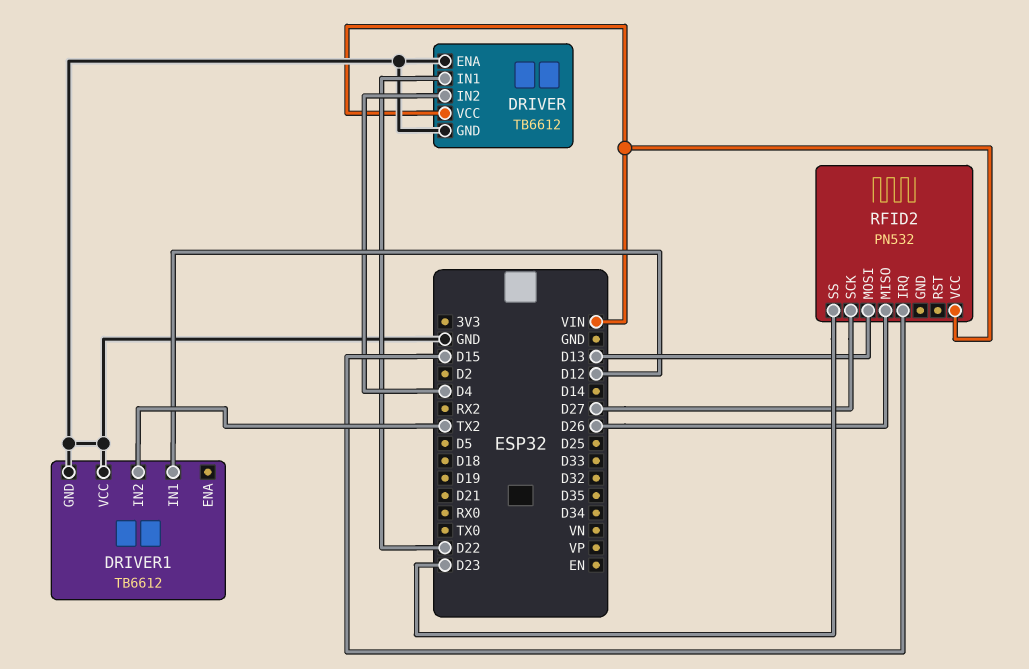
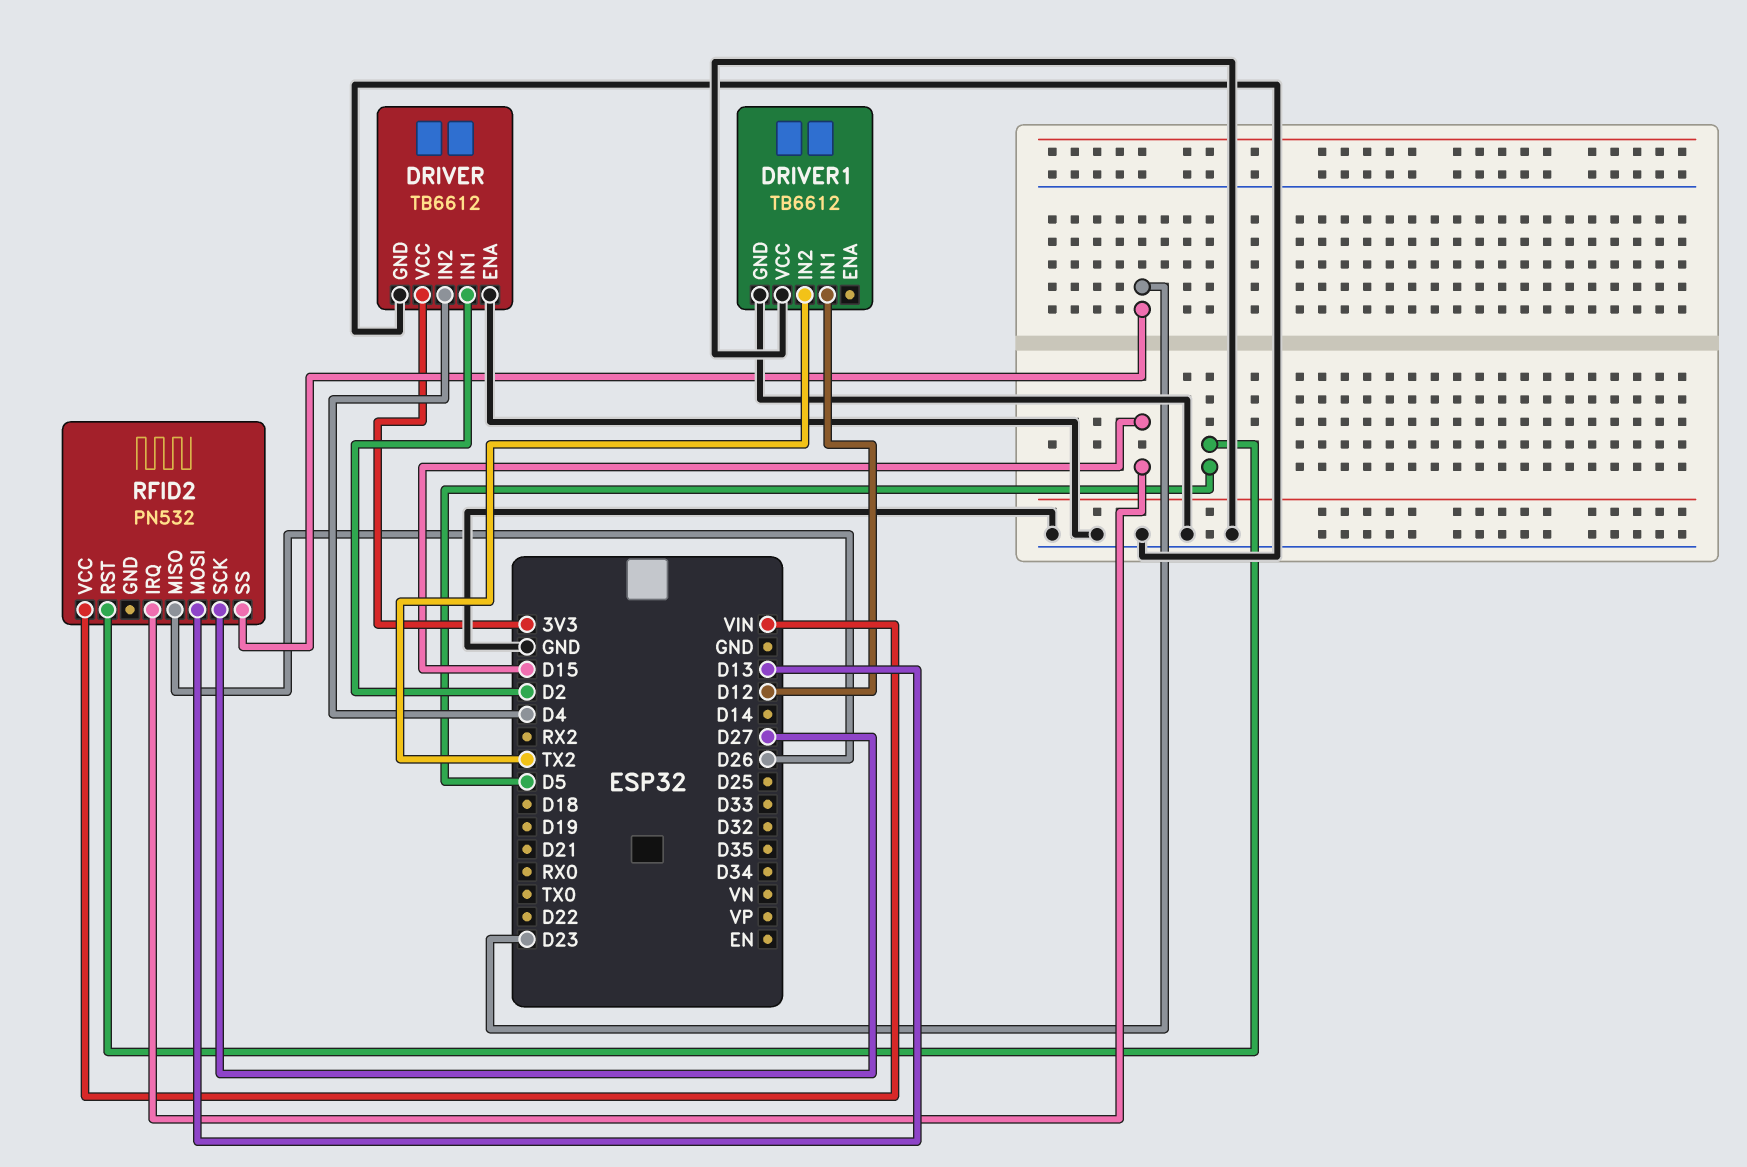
DRIVER pin IN1: D22 -> D2
DRIVER pin VCC: VIN -> 3V3
RFID2 pin RST: none -> D5

